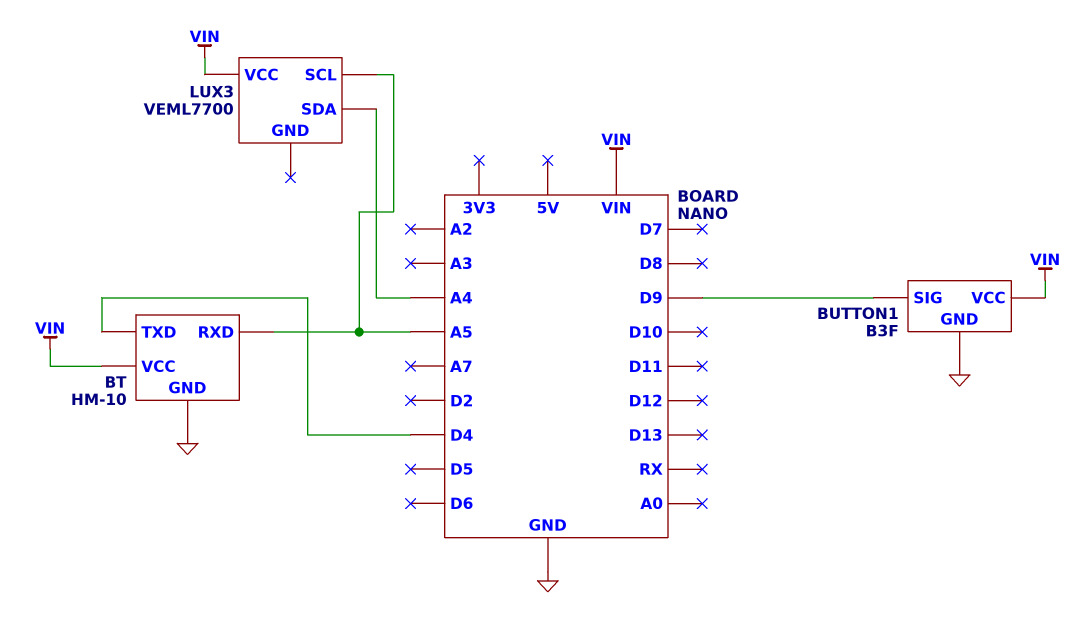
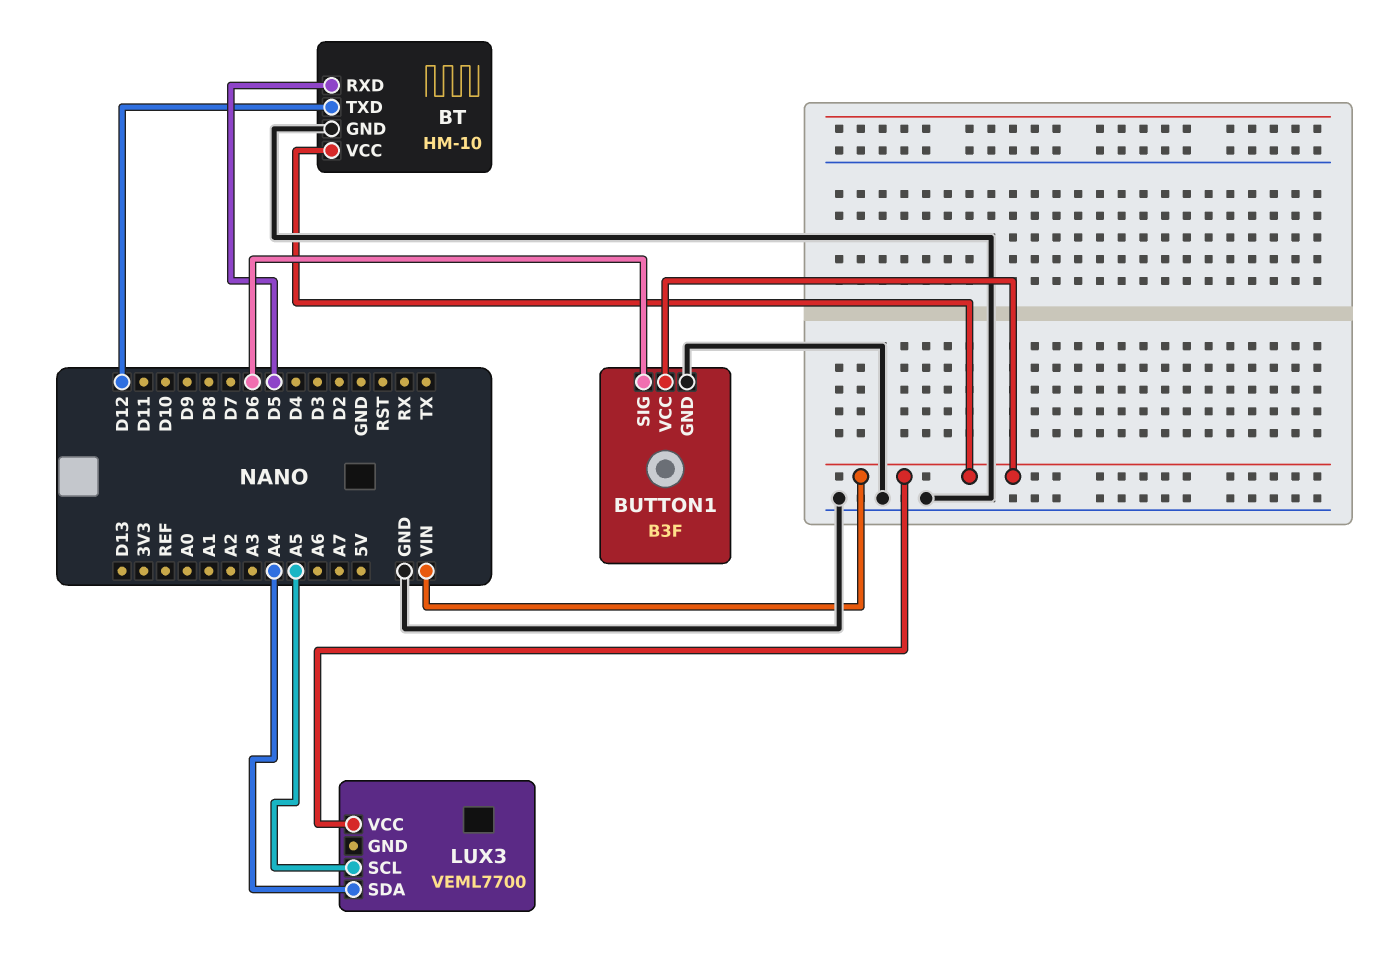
BT pin RXD: A5 -> D5
BT pin TXD: D4 -> D12
BUTTON1 pin SIG: D9 -> D6

